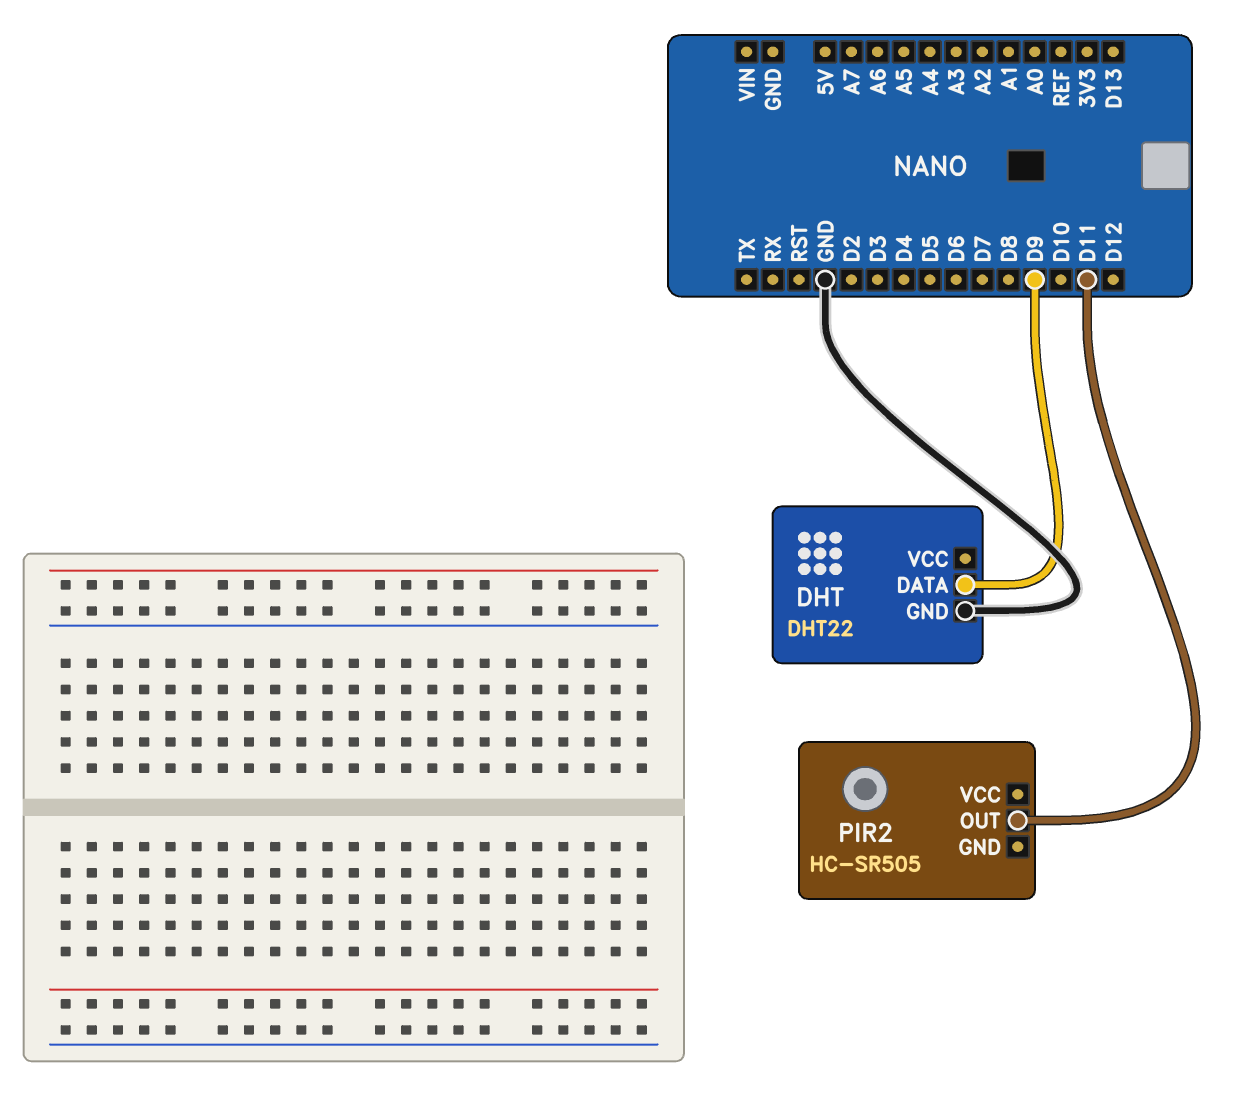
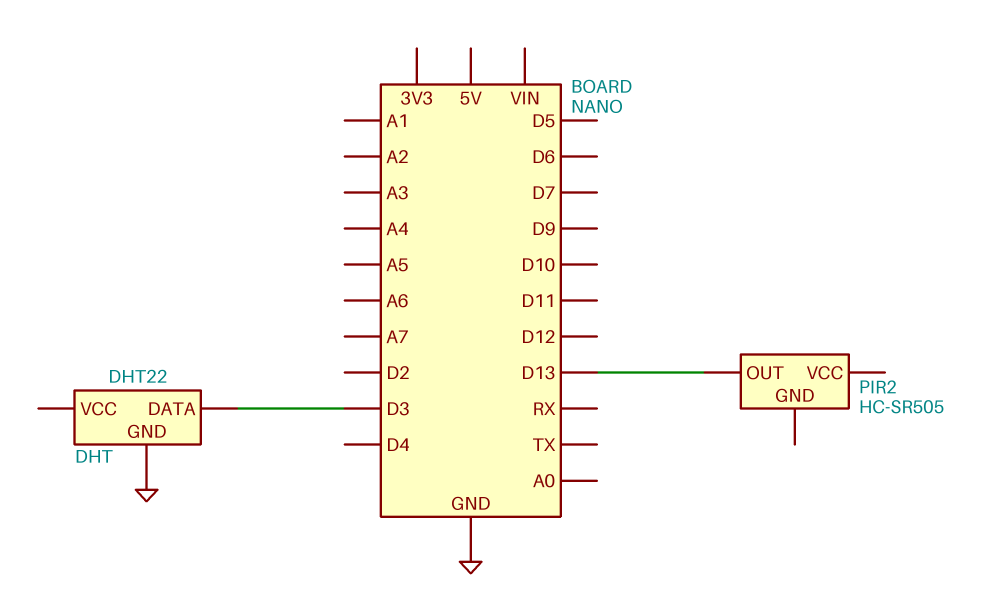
DHT pin DATA: D9 -> D3
PIR2 pin OUT: D11 -> D13

